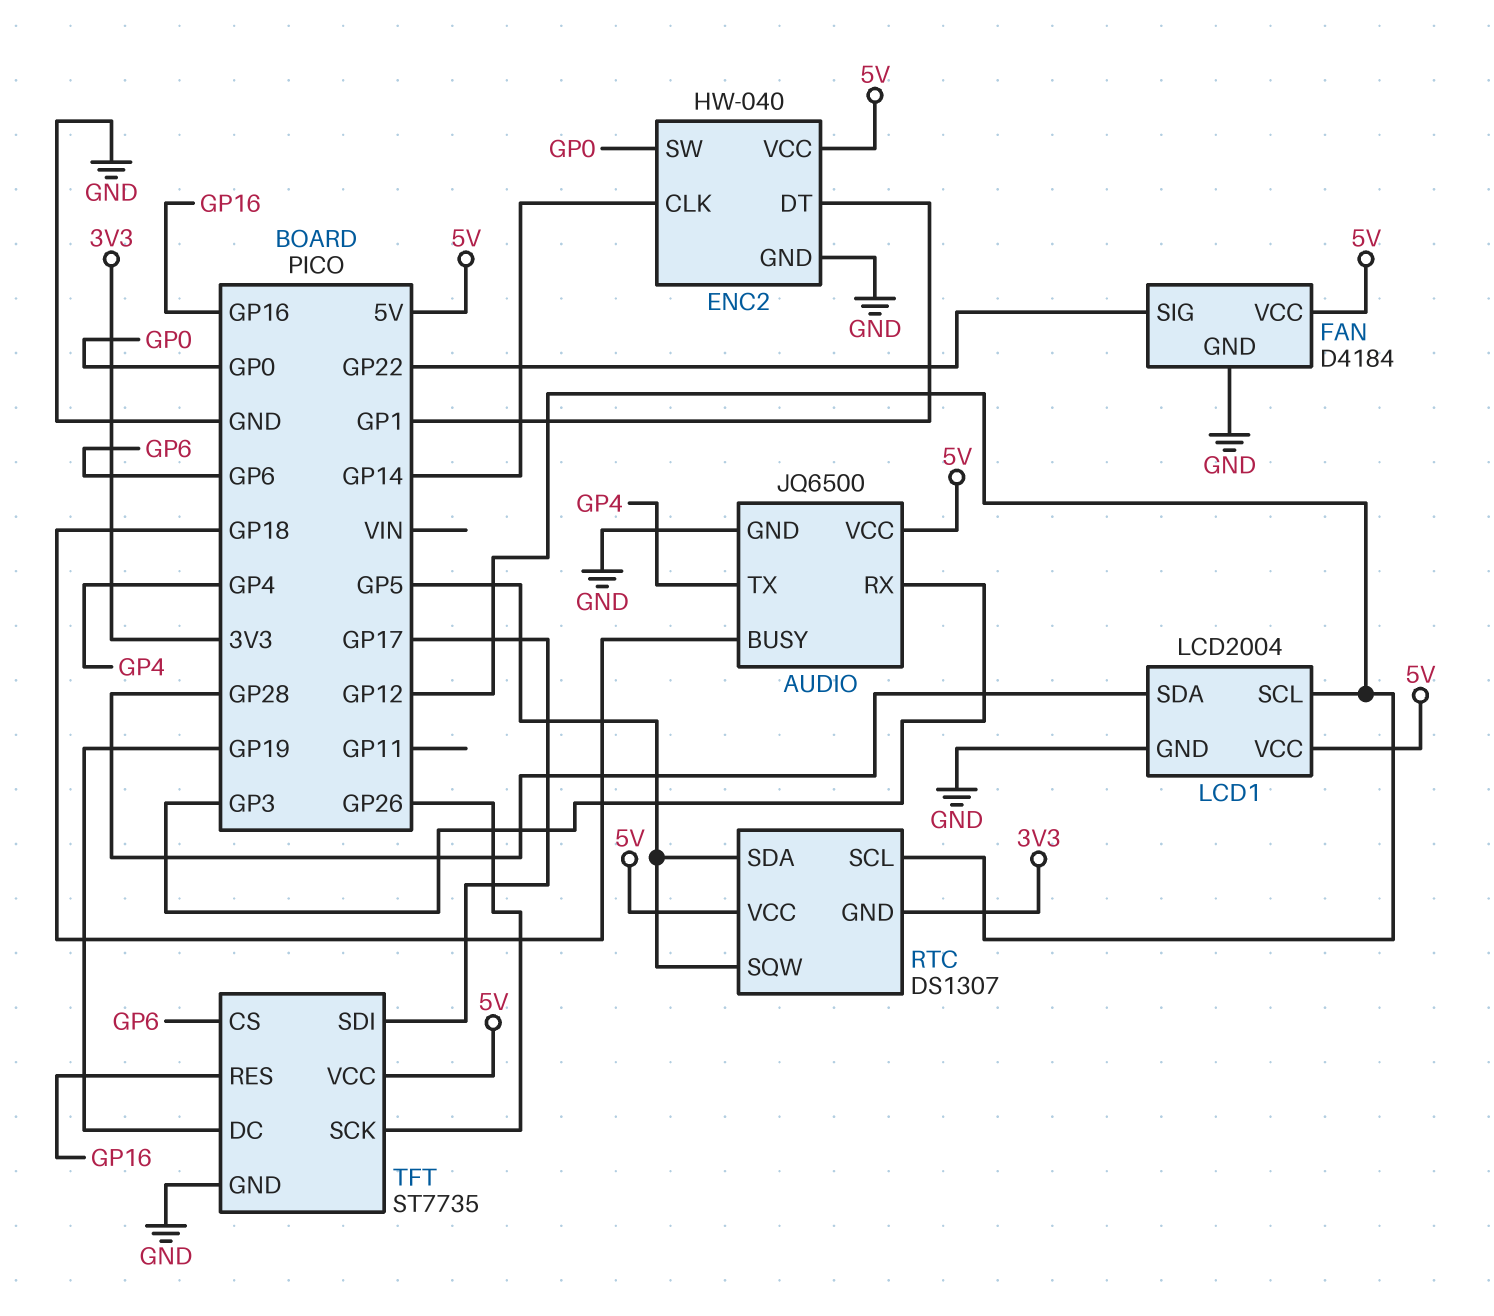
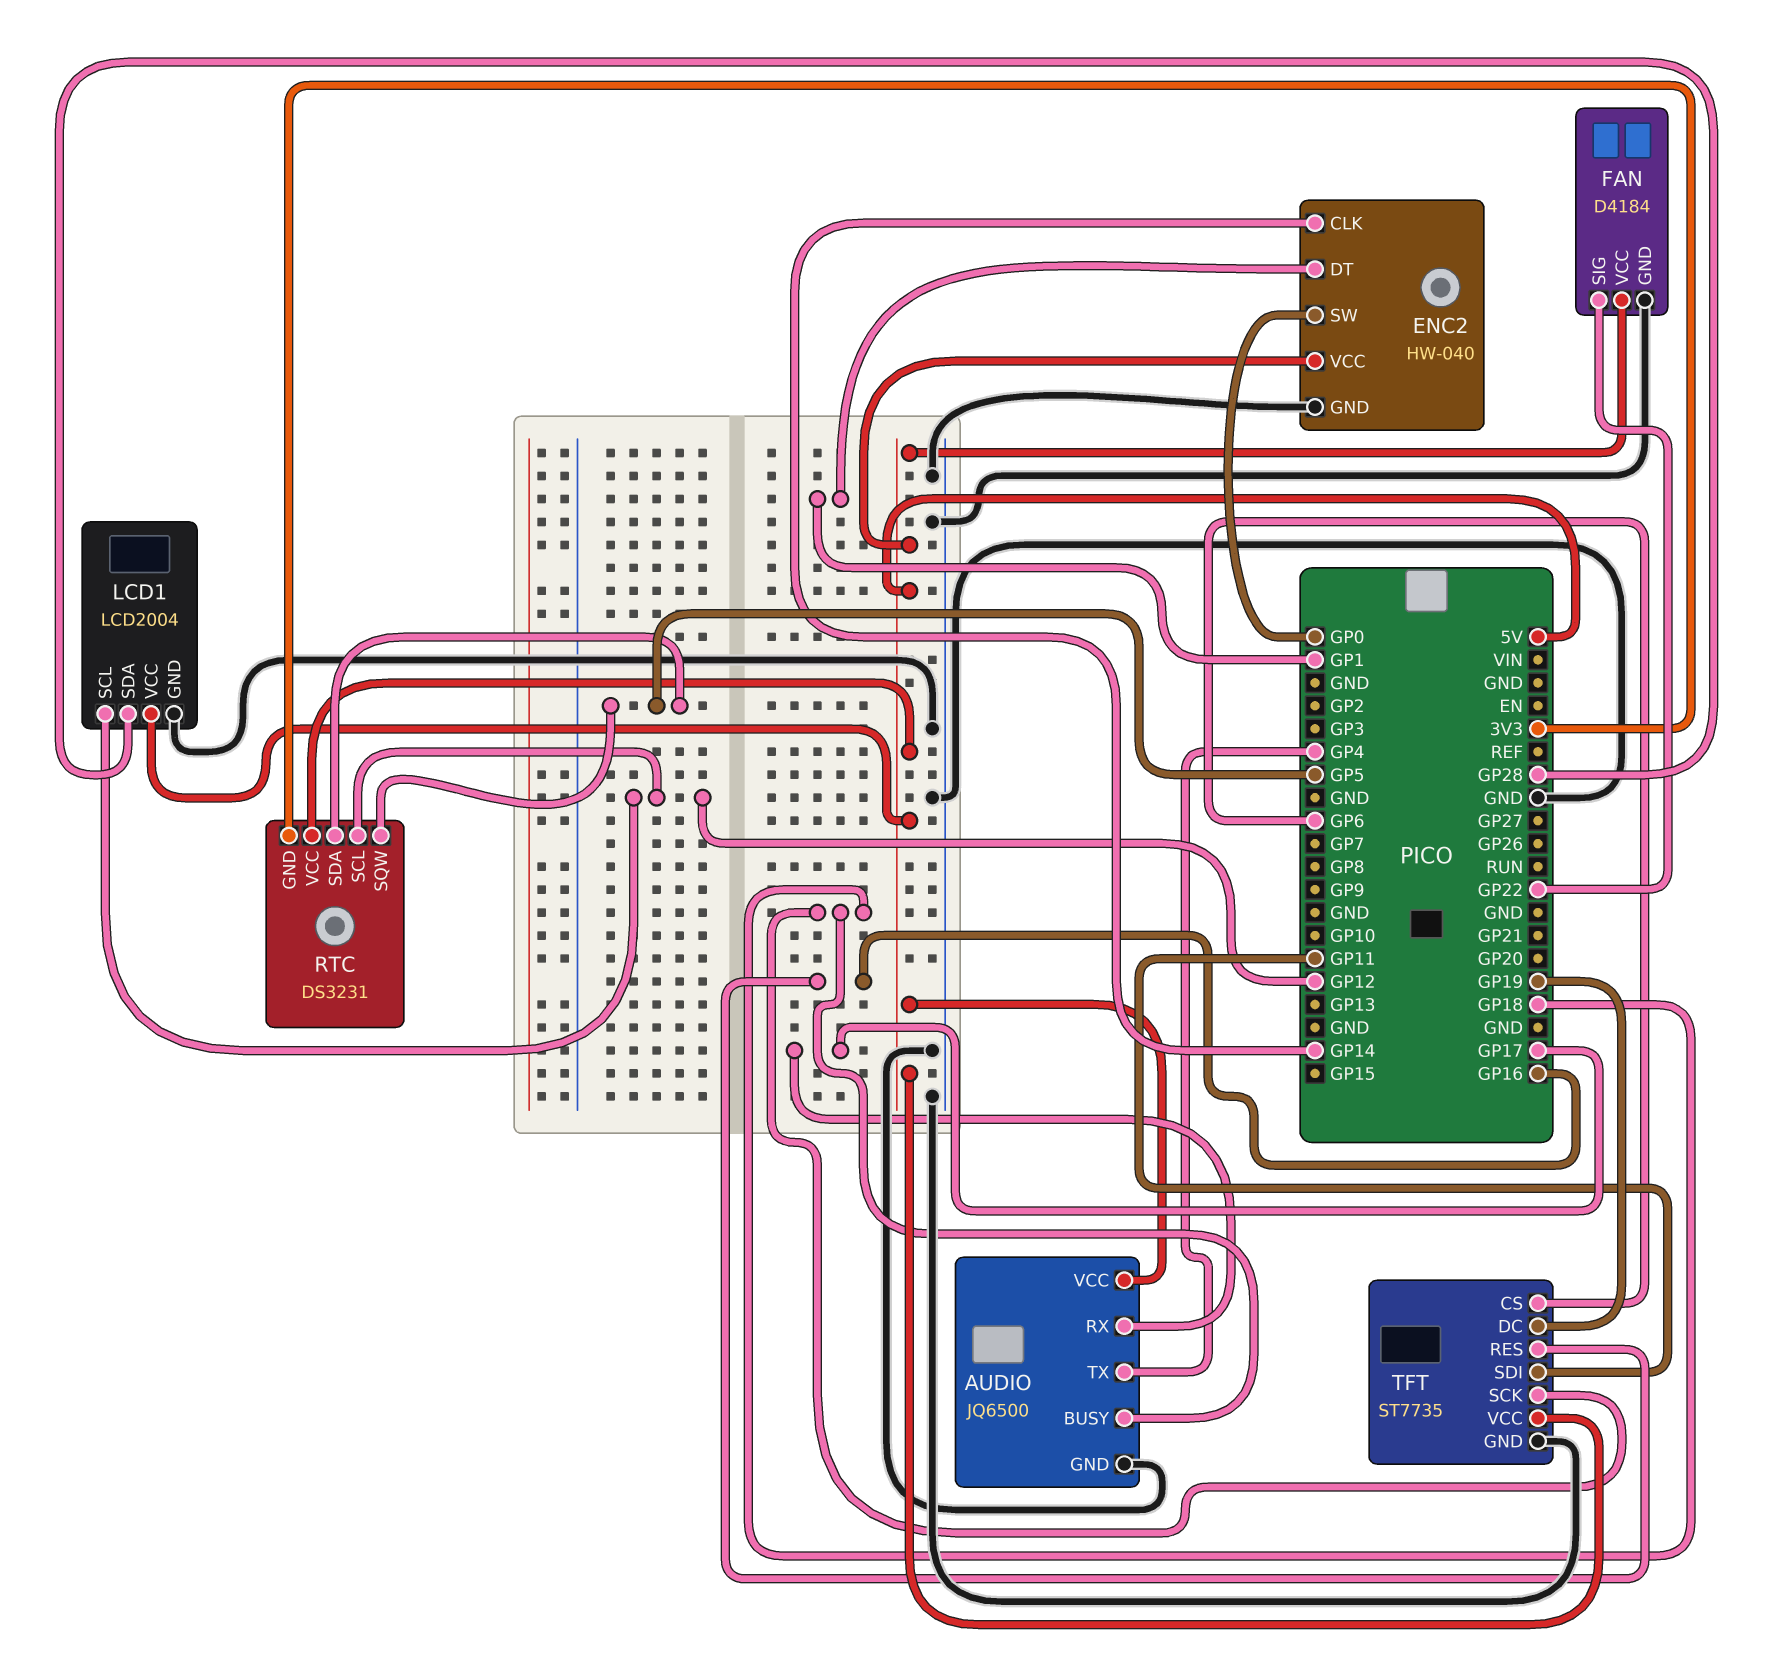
AUDIO pin RX: GP3 -> GP17
RTC: DS1307 -> DS3231
TFT pin SCK: GP26 -> GP18
TFT pin SDI: GP17 -> GP11

